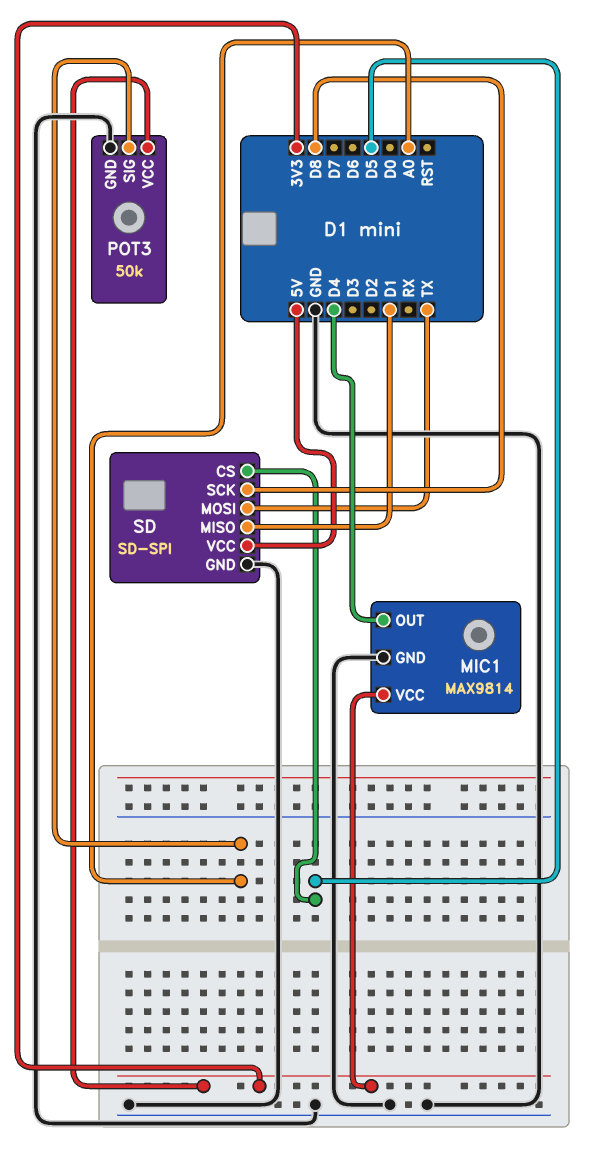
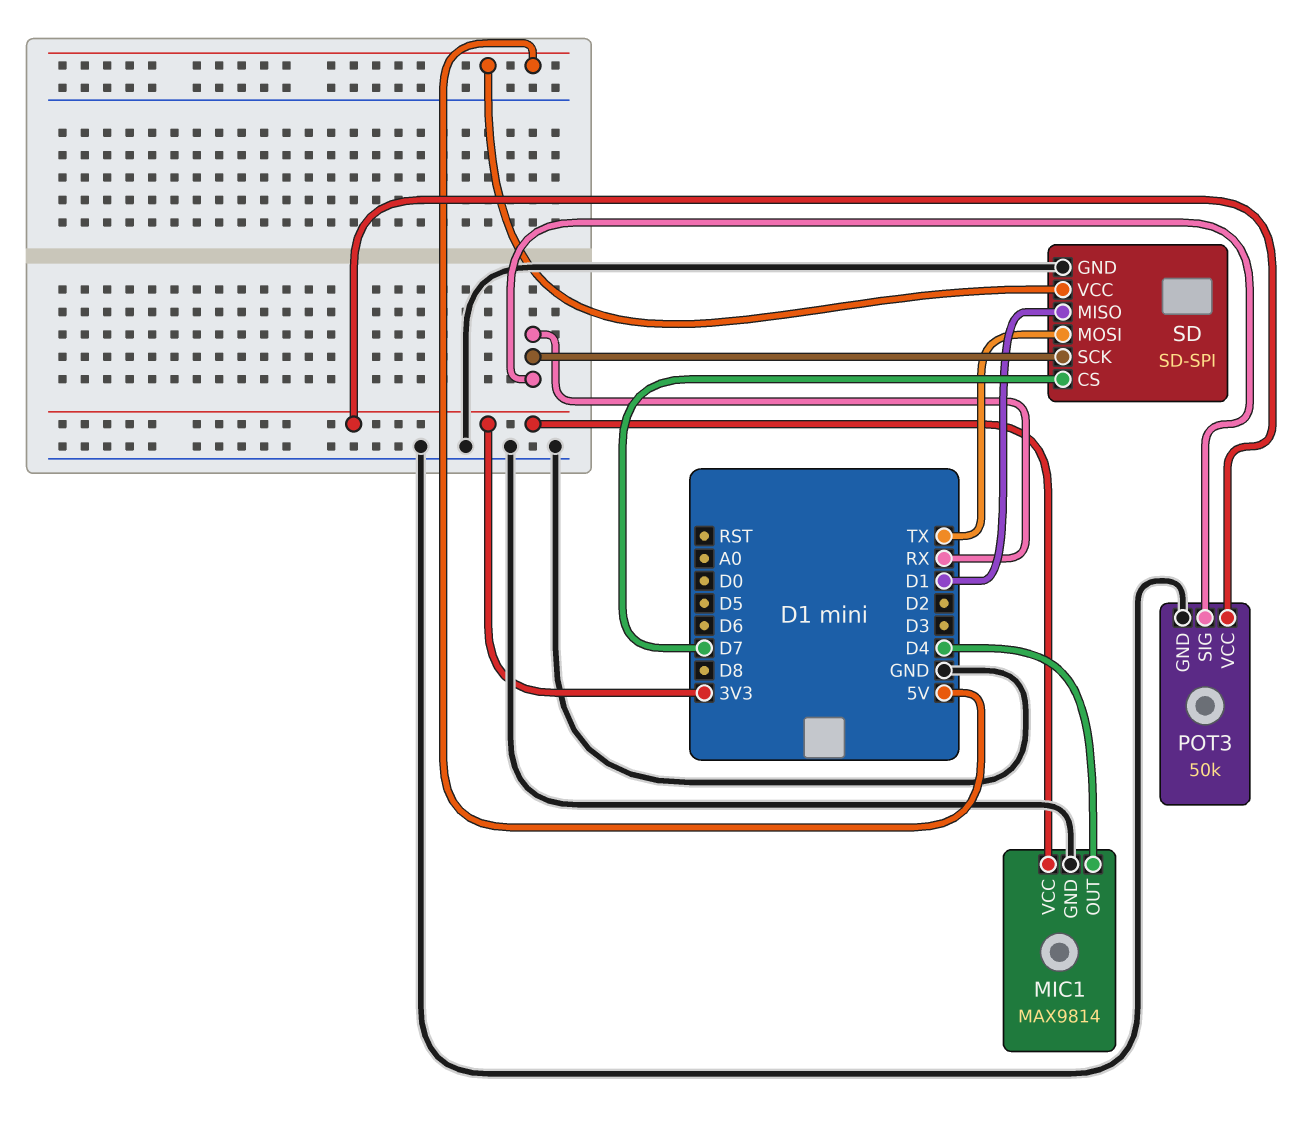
POT3 pin SIG: A0 -> RX
SD pin CS: D5 -> D7
SD pin SCK: D8 -> RX

